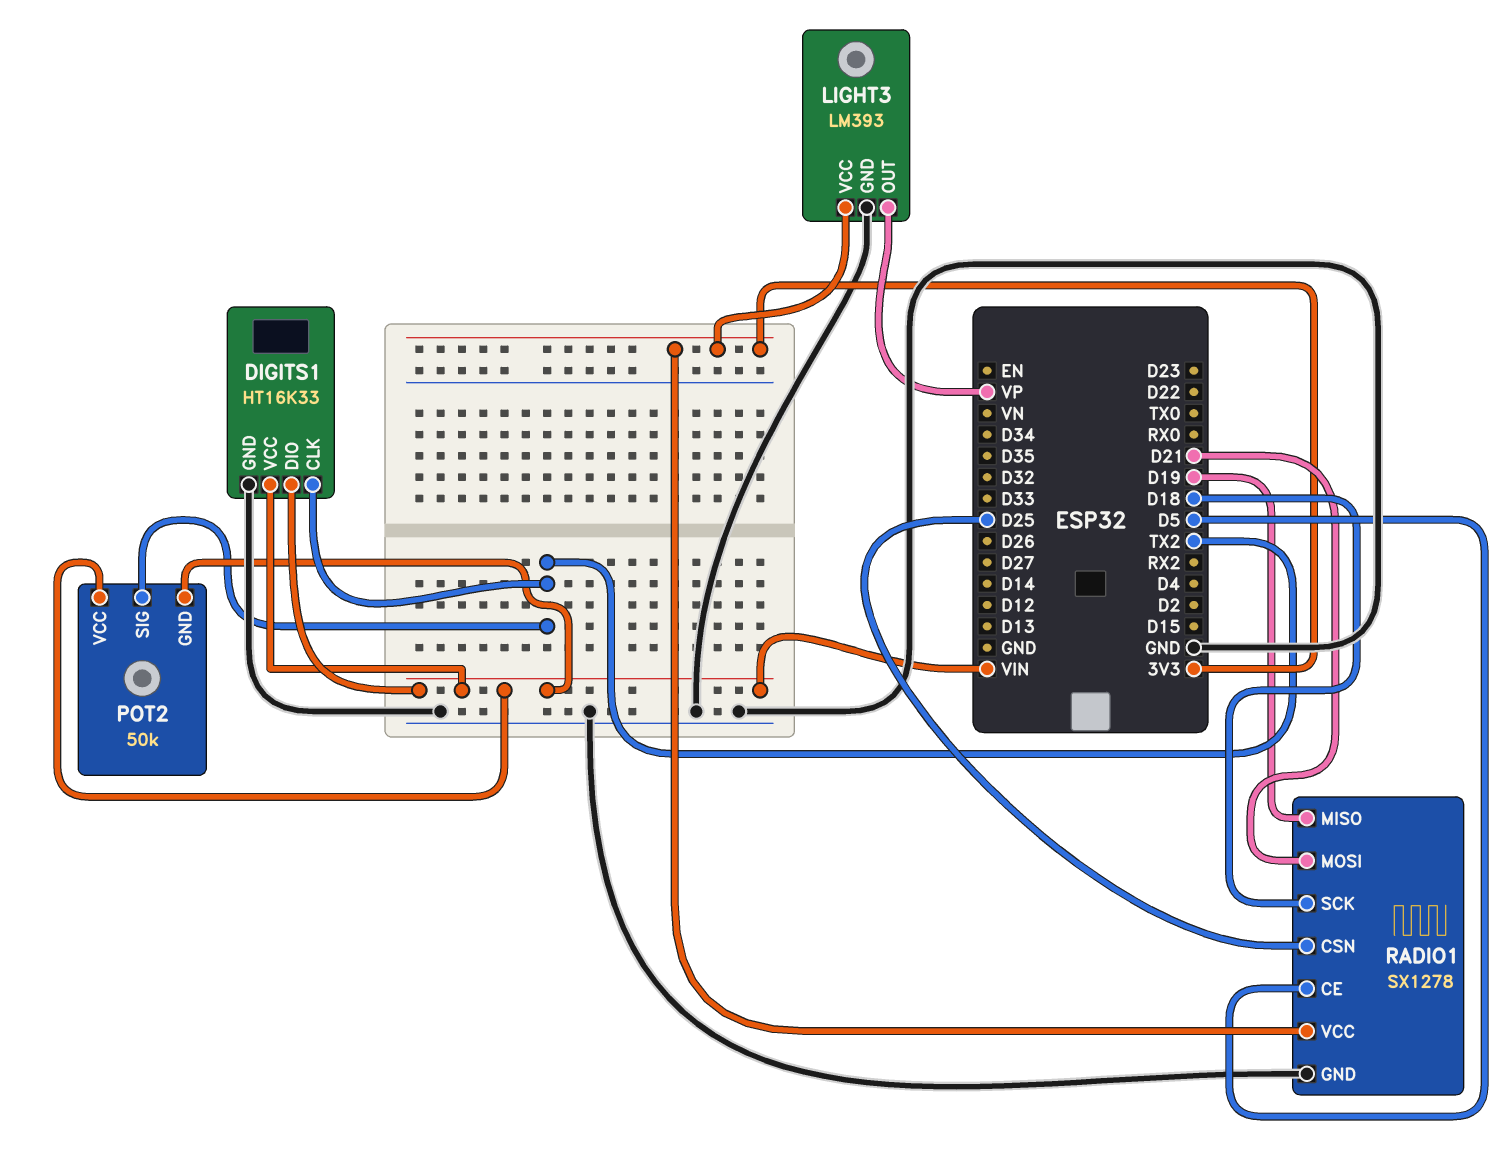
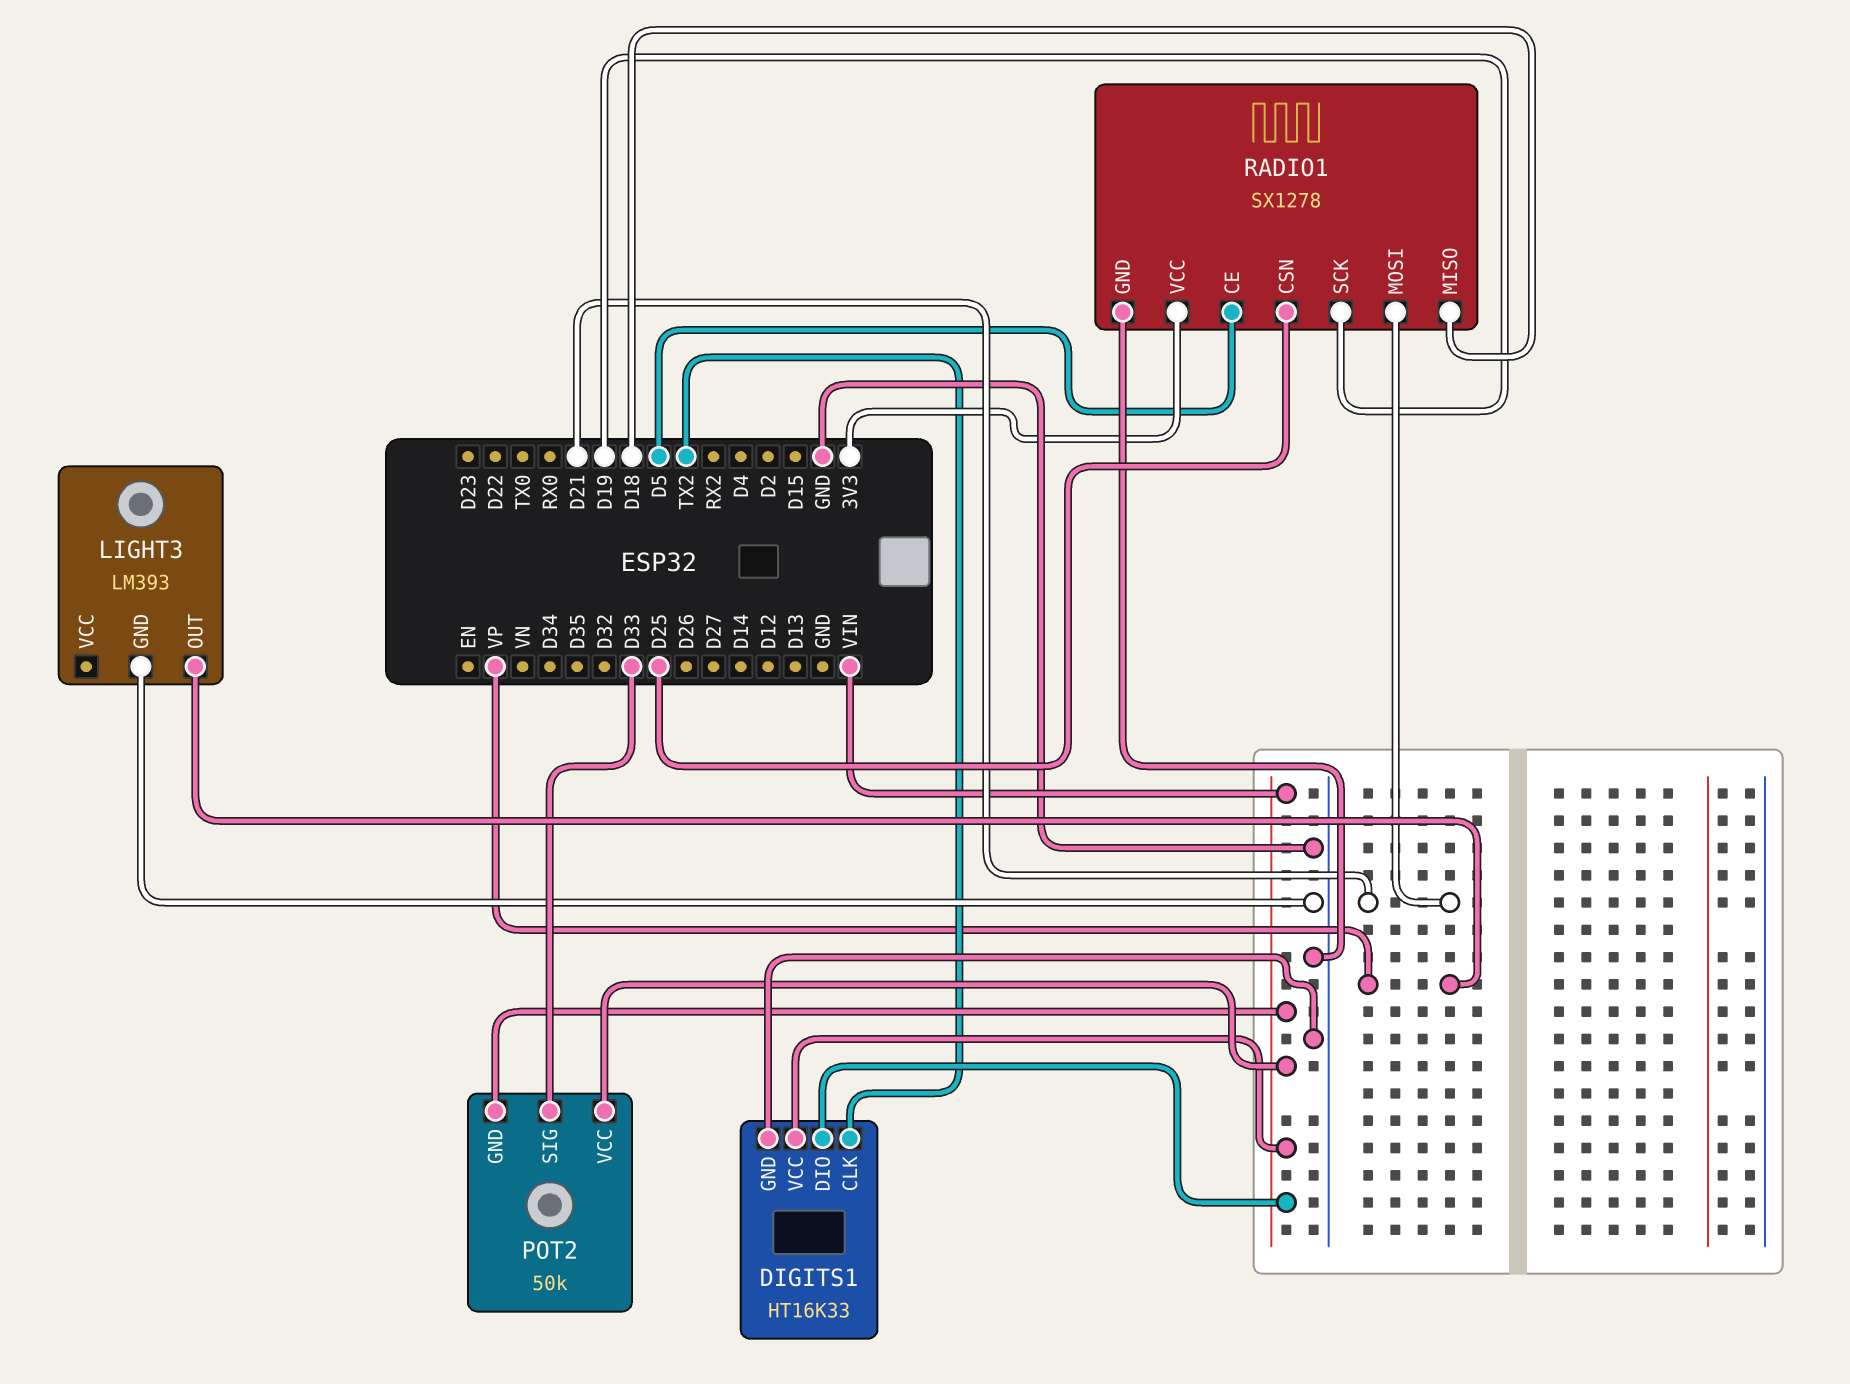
LIGHT3 pin VCC: 3V3 -> none
POT2 pin SIG: TX2 -> D33
RADIO1 pin MISO: D19 -> D18
RADIO1 pin SCK: D18 -> D19

